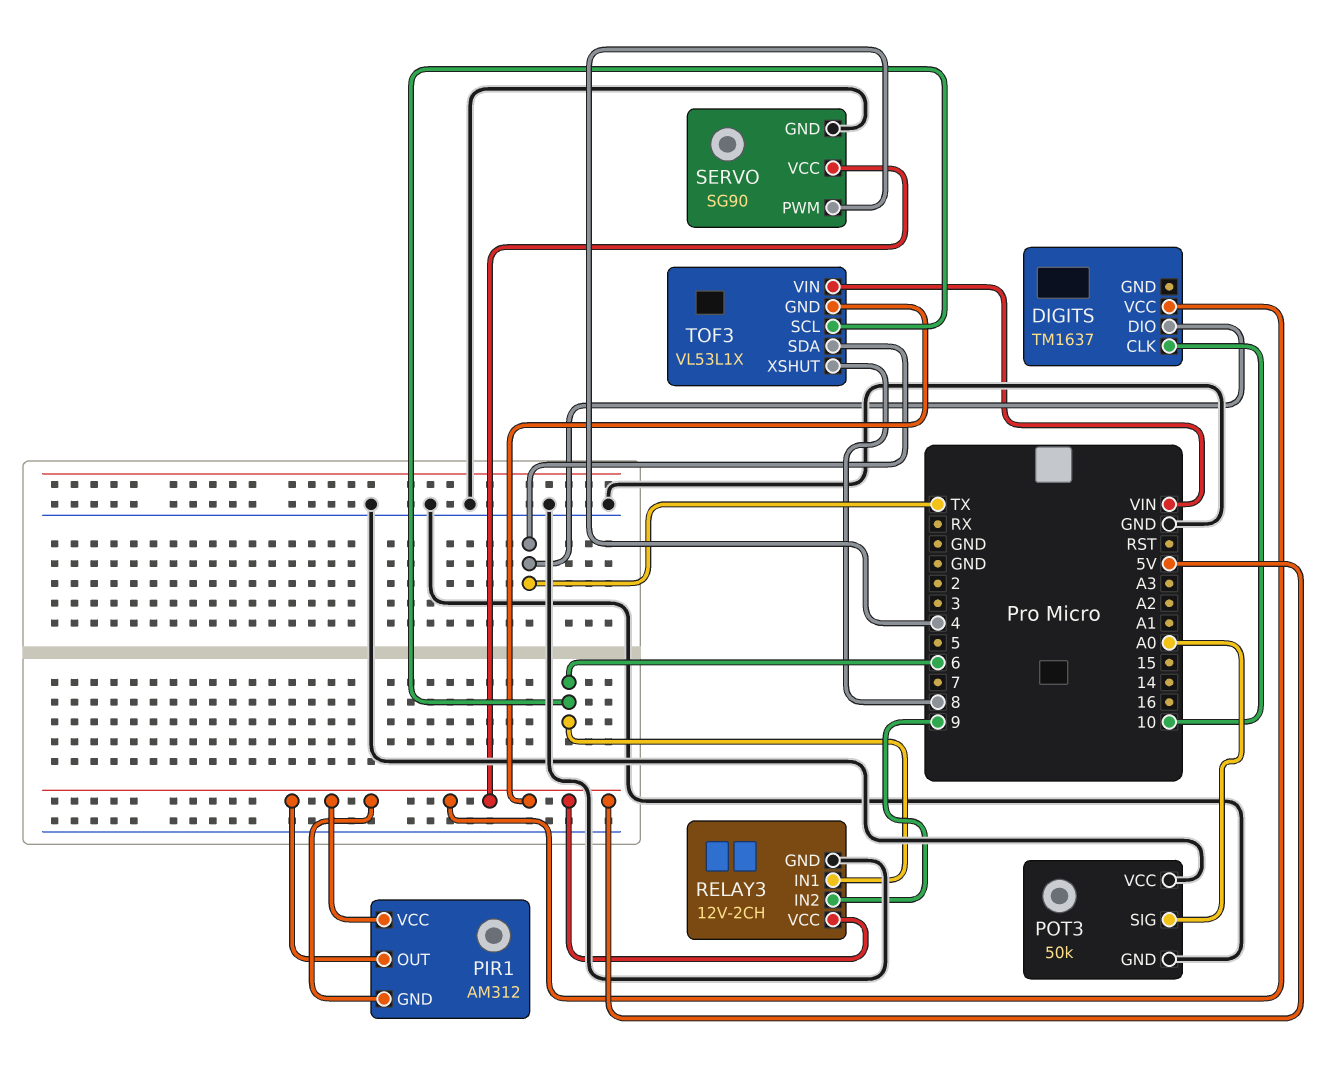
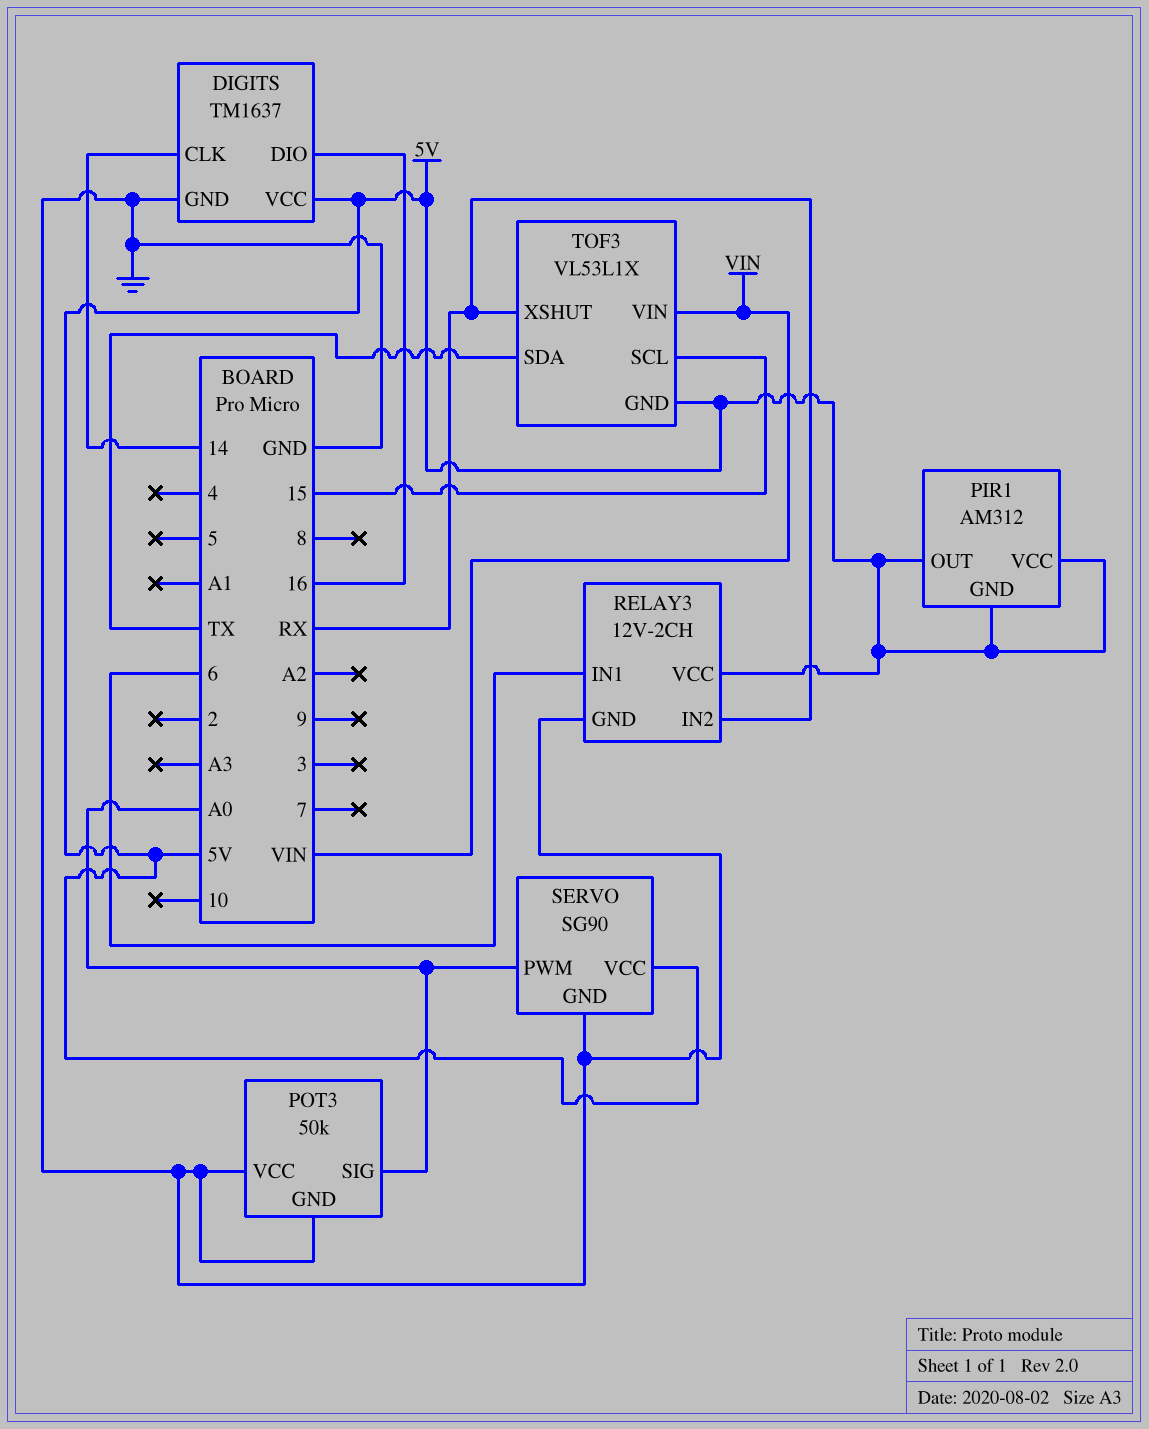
DIGITS pin CLK: 10 -> 14
DIGITS pin DIO: TX -> 16
DIGITS pin GND: none -> GND
RELAY3 pin IN2: 9 -> RX
SERVO pin PWM: 4 -> A0
TOF3 pin SCL: 6 -> 15
TOF3 pin XSHUT: 8 -> RX

